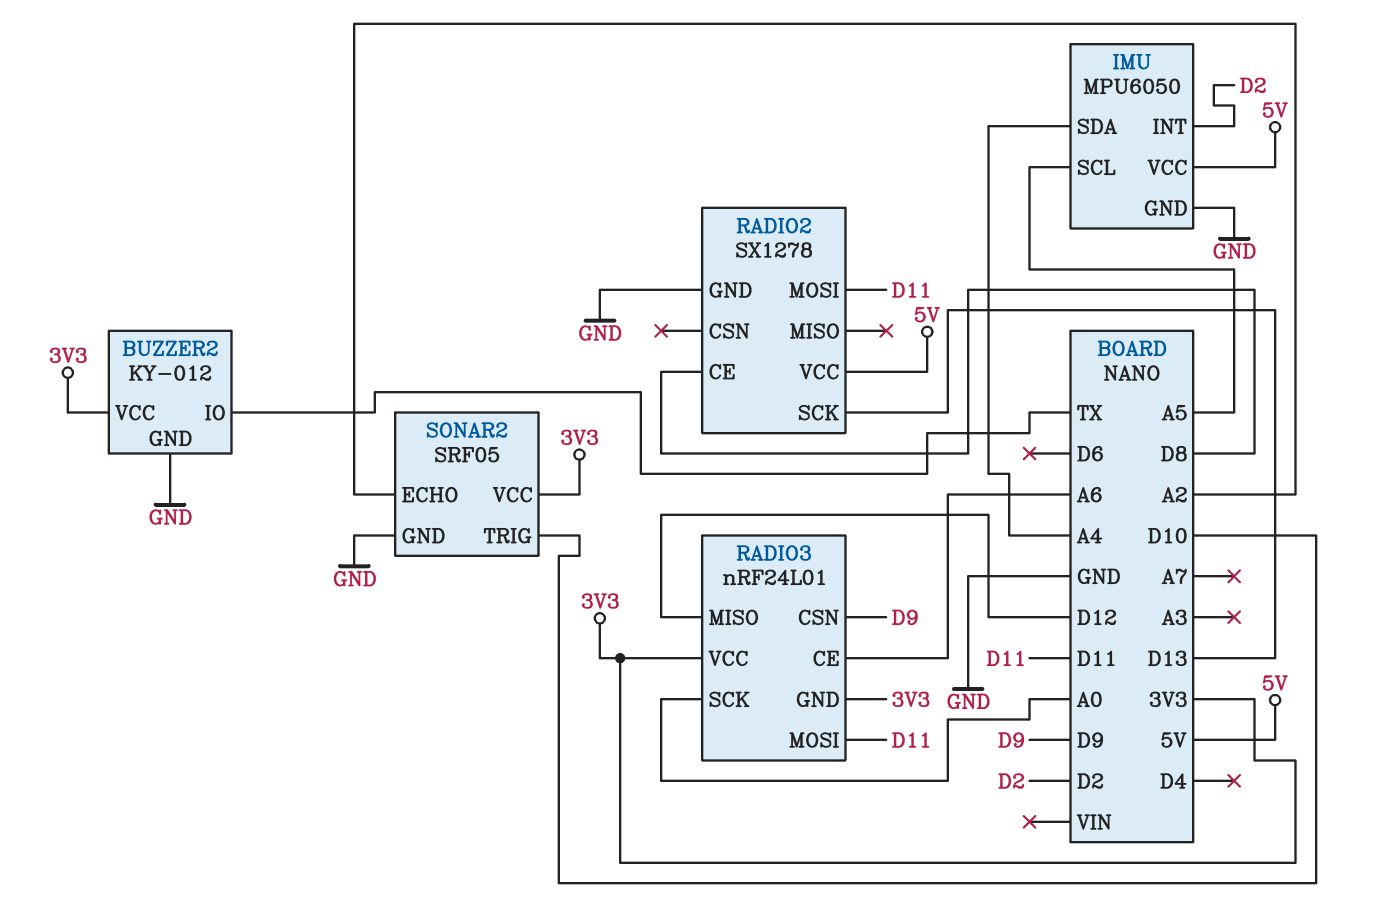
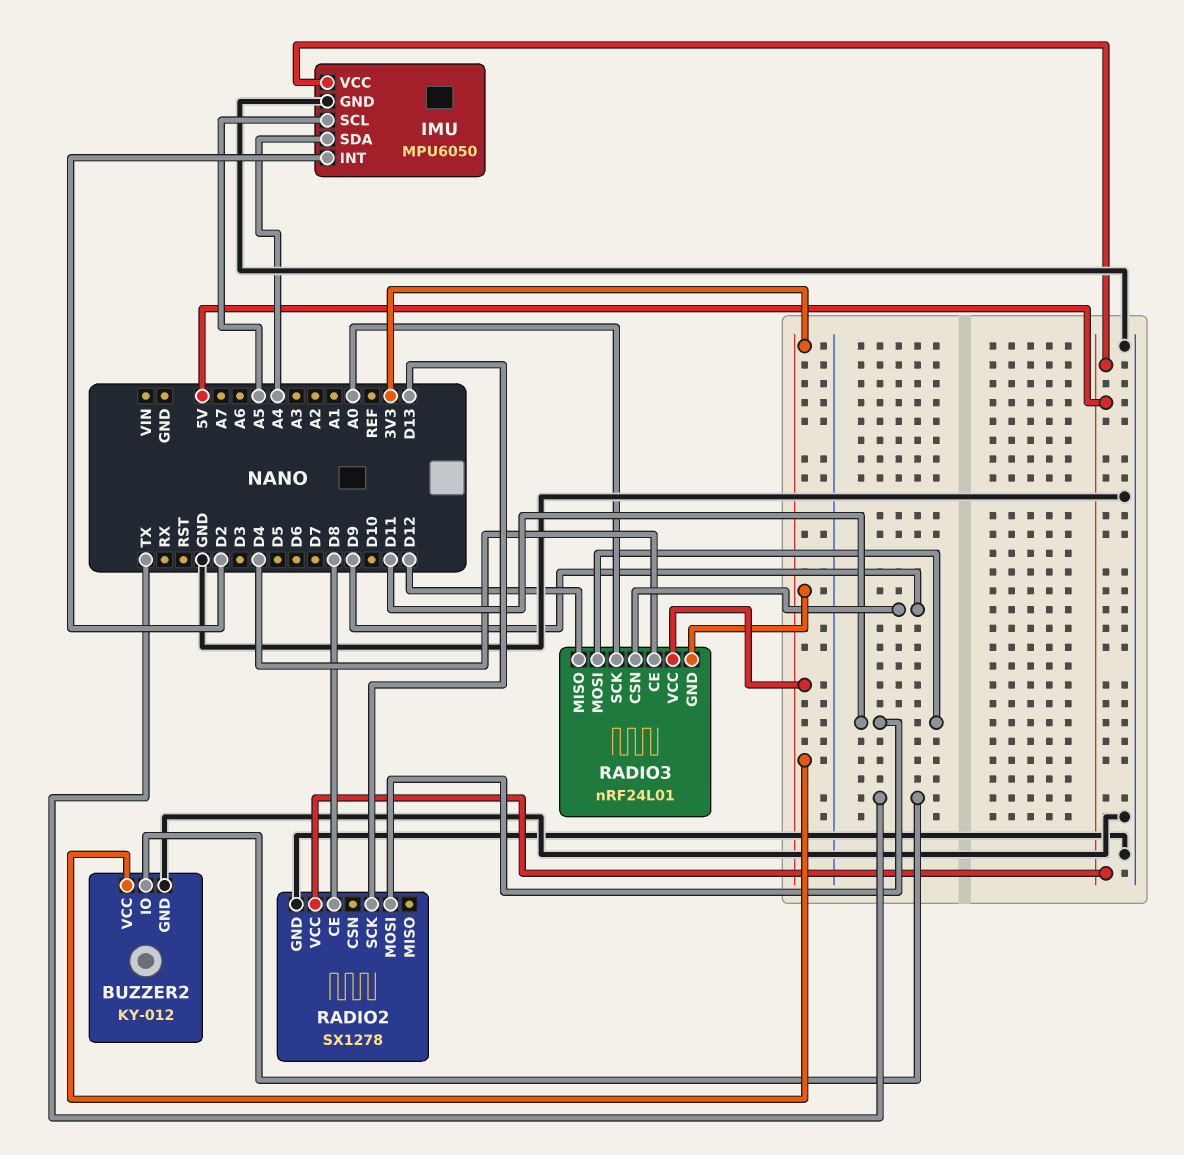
RADIO3 pin CE: A6 -> D4
SONAR2: SRF05 -> none
SONAR2 pin ECHO: A2 -> none
SONAR2 pin GND: GND -> none
SONAR2 pin TRIG: D10 -> none
SONAR2 pin VCC: 3V3 -> none

